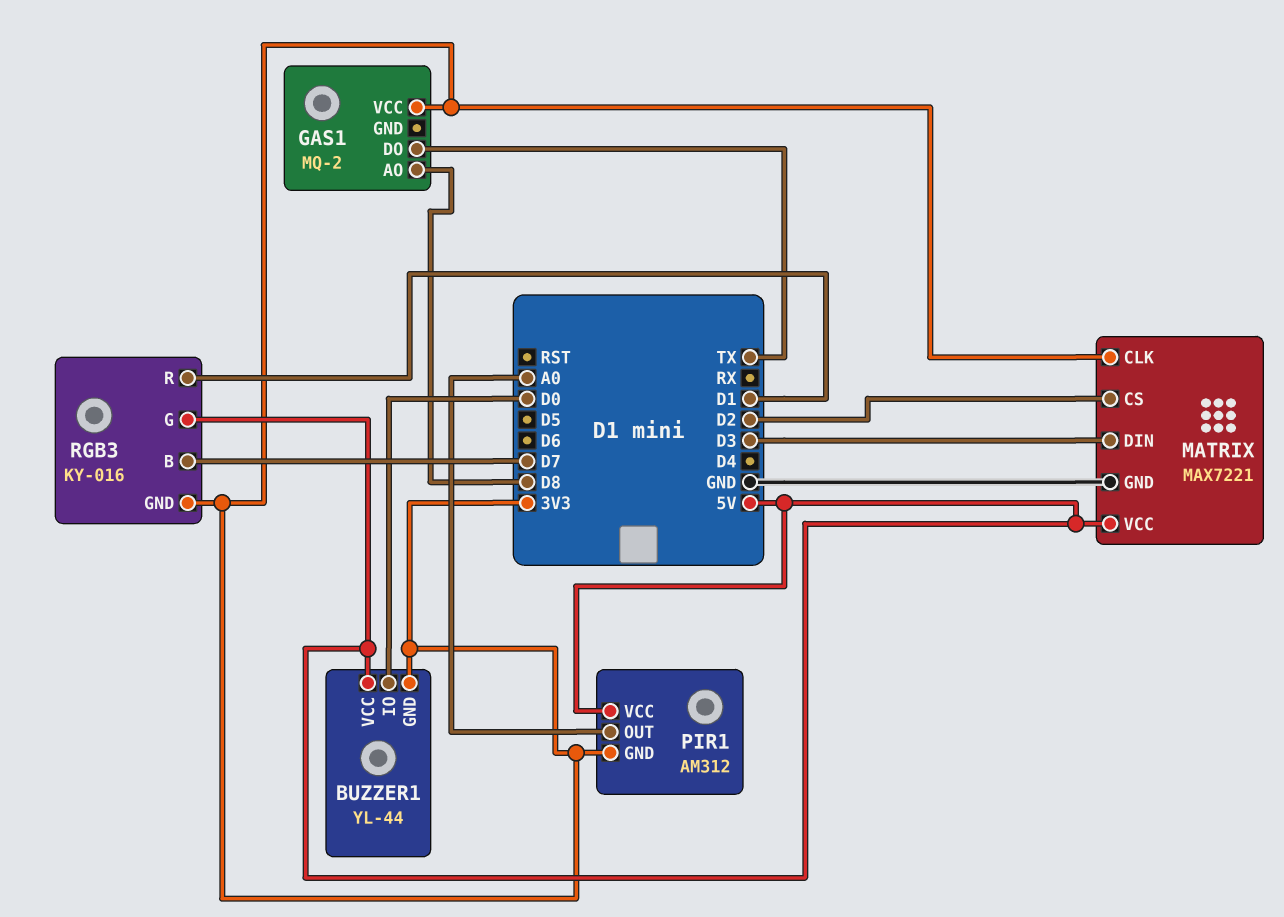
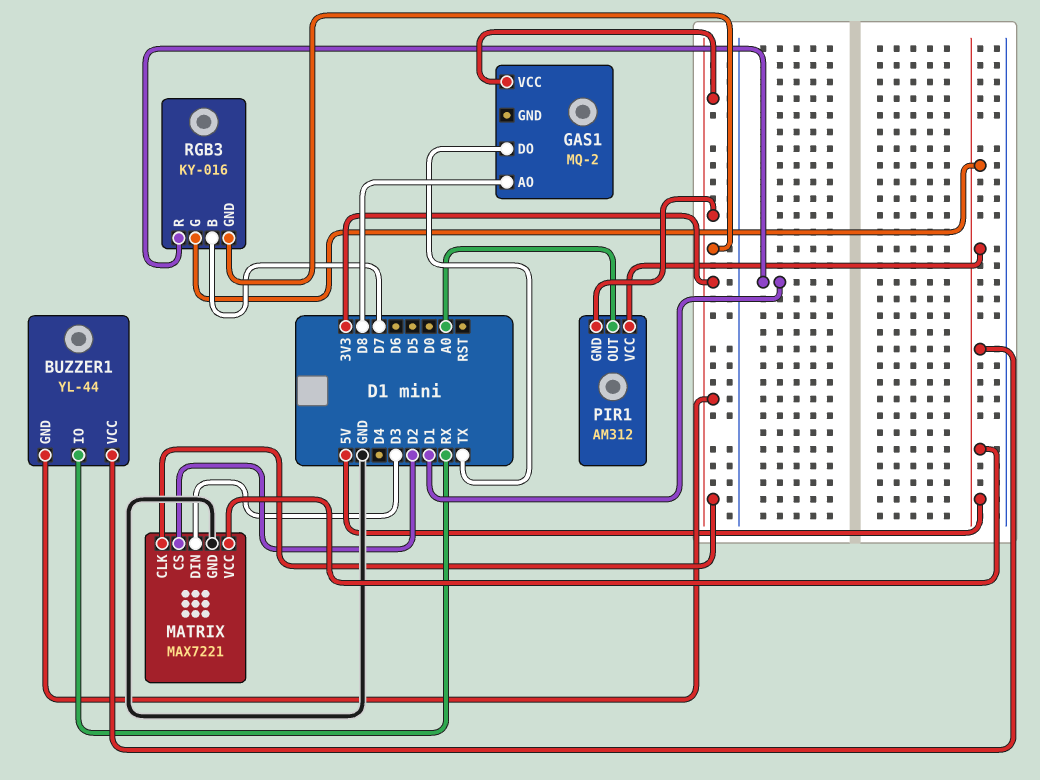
BUZZER1 pin IO: D0 -> RX

